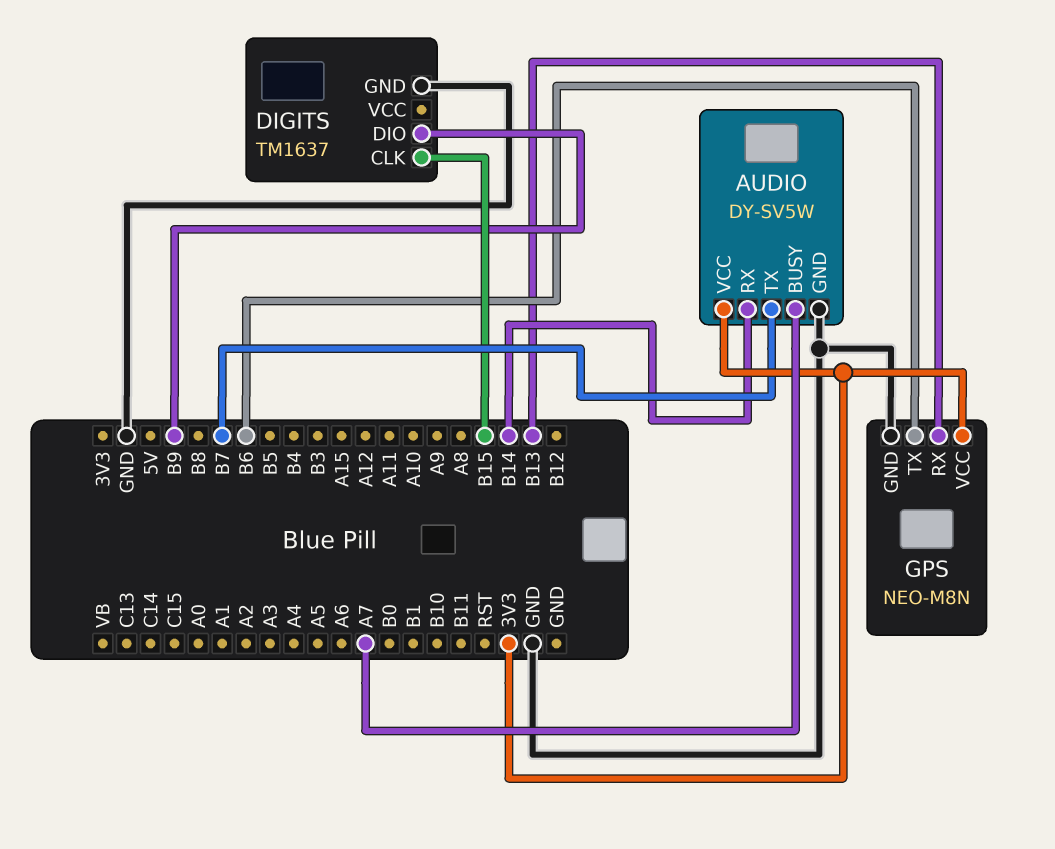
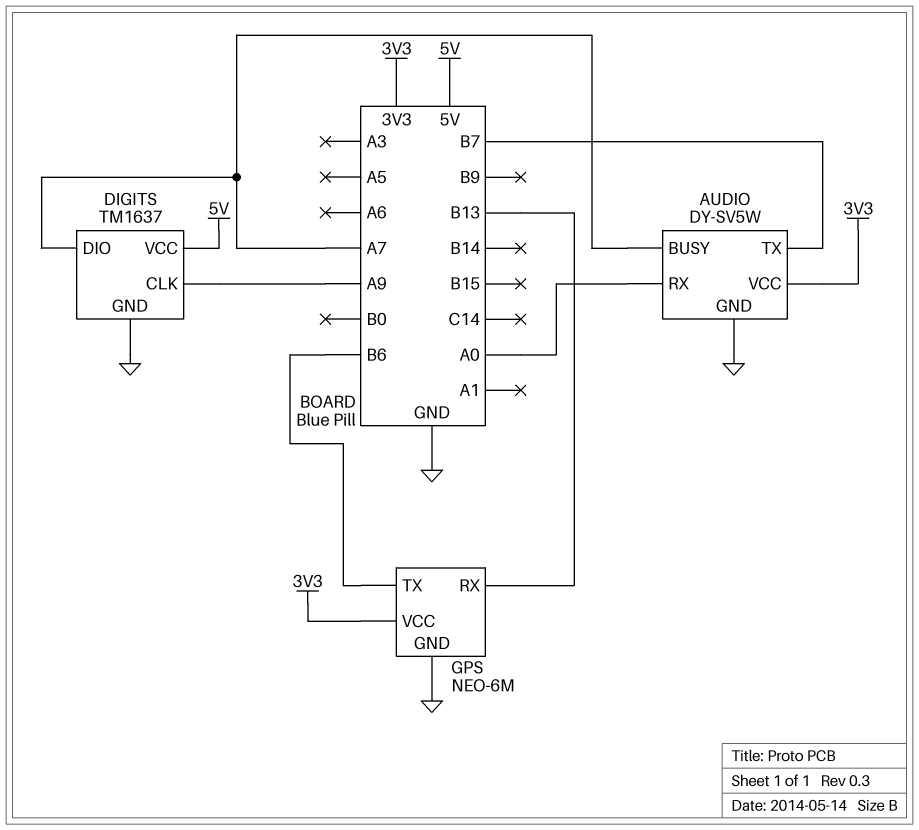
AUDIO pin RX: B14 -> A0
DIGITS pin CLK: B15 -> A9
DIGITS pin DIO: B9 -> A7
DIGITS pin VCC: none -> 5V
GPS: NEO-M8N -> NEO-6M

